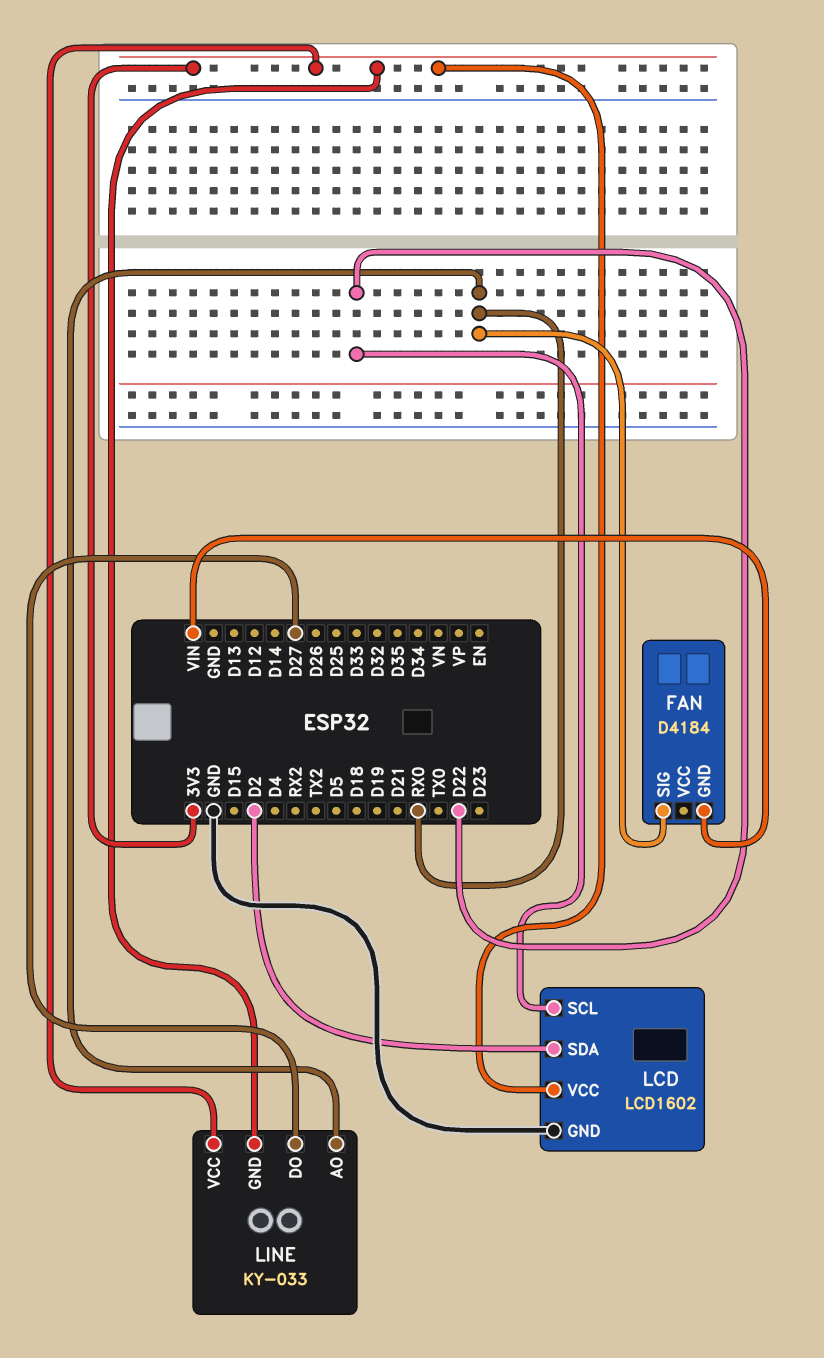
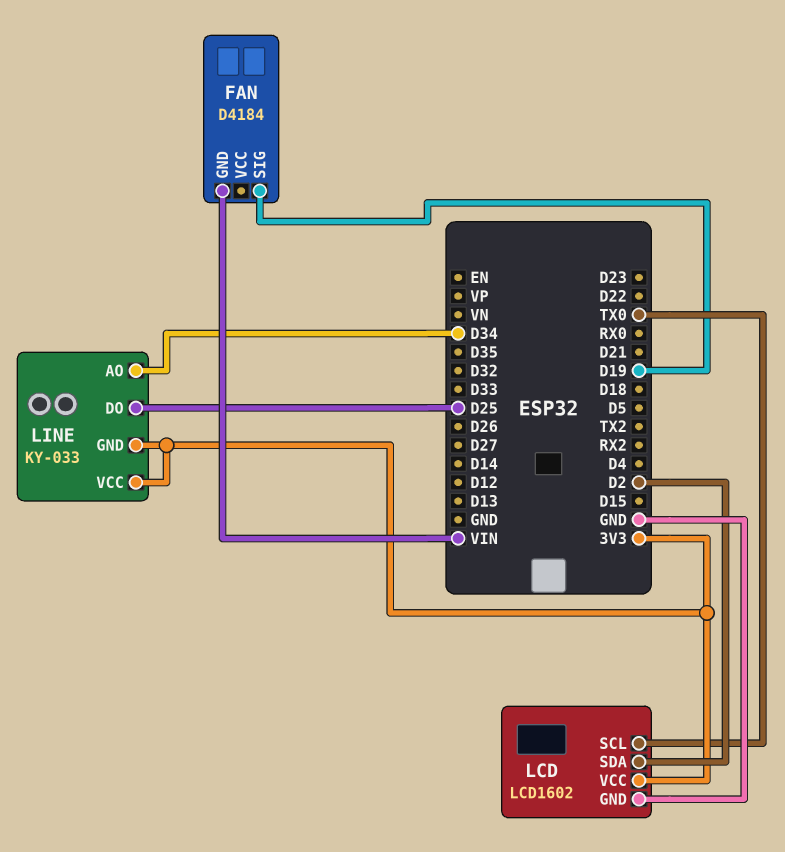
FAN pin SIG: RX0 -> D19
LCD pin SCL: D22 -> TX0
LINE pin AO: RX0 -> D34
LINE pin DO: D27 -> D25

